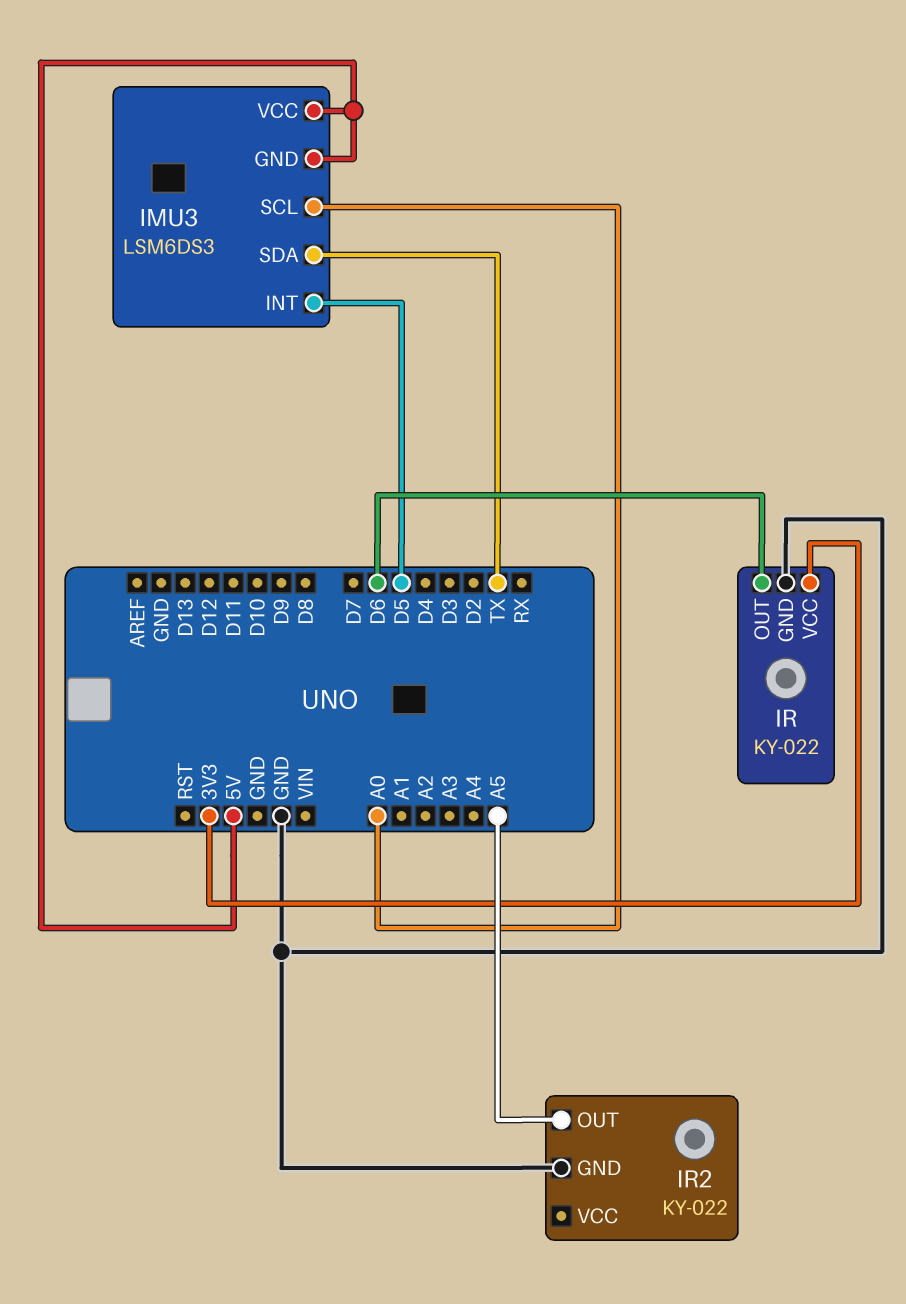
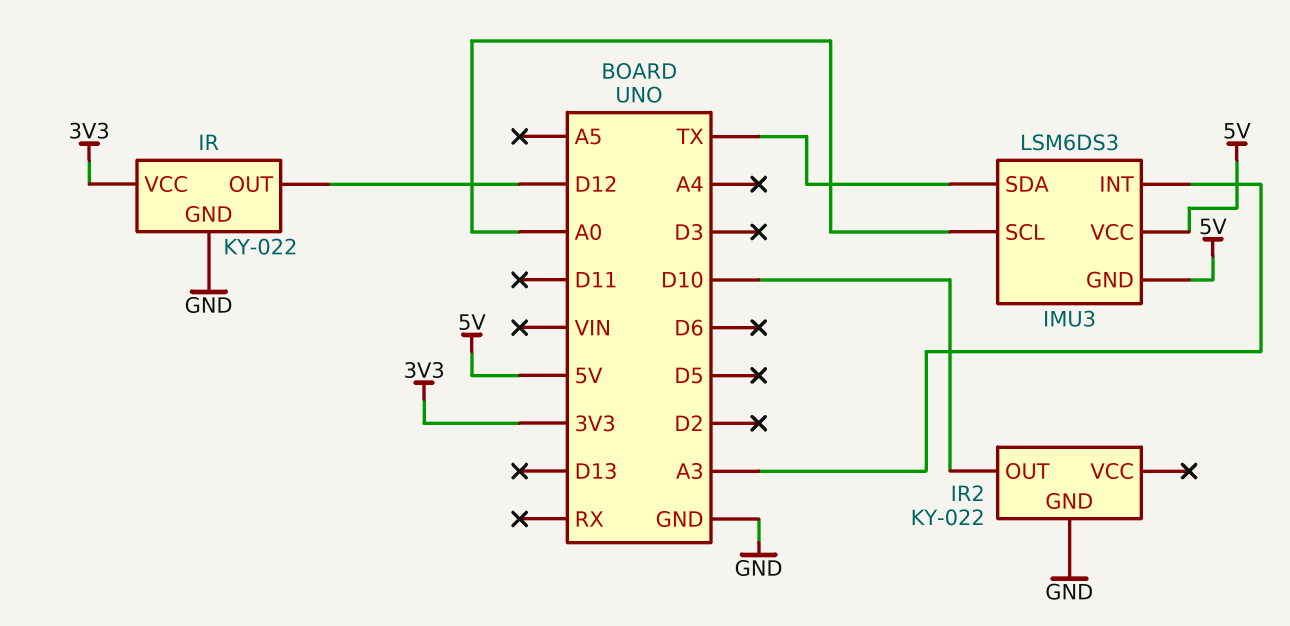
IMU3 pin INT: D5 -> A3
IR pin OUT: D6 -> D12
IR2 pin OUT: A5 -> D10

